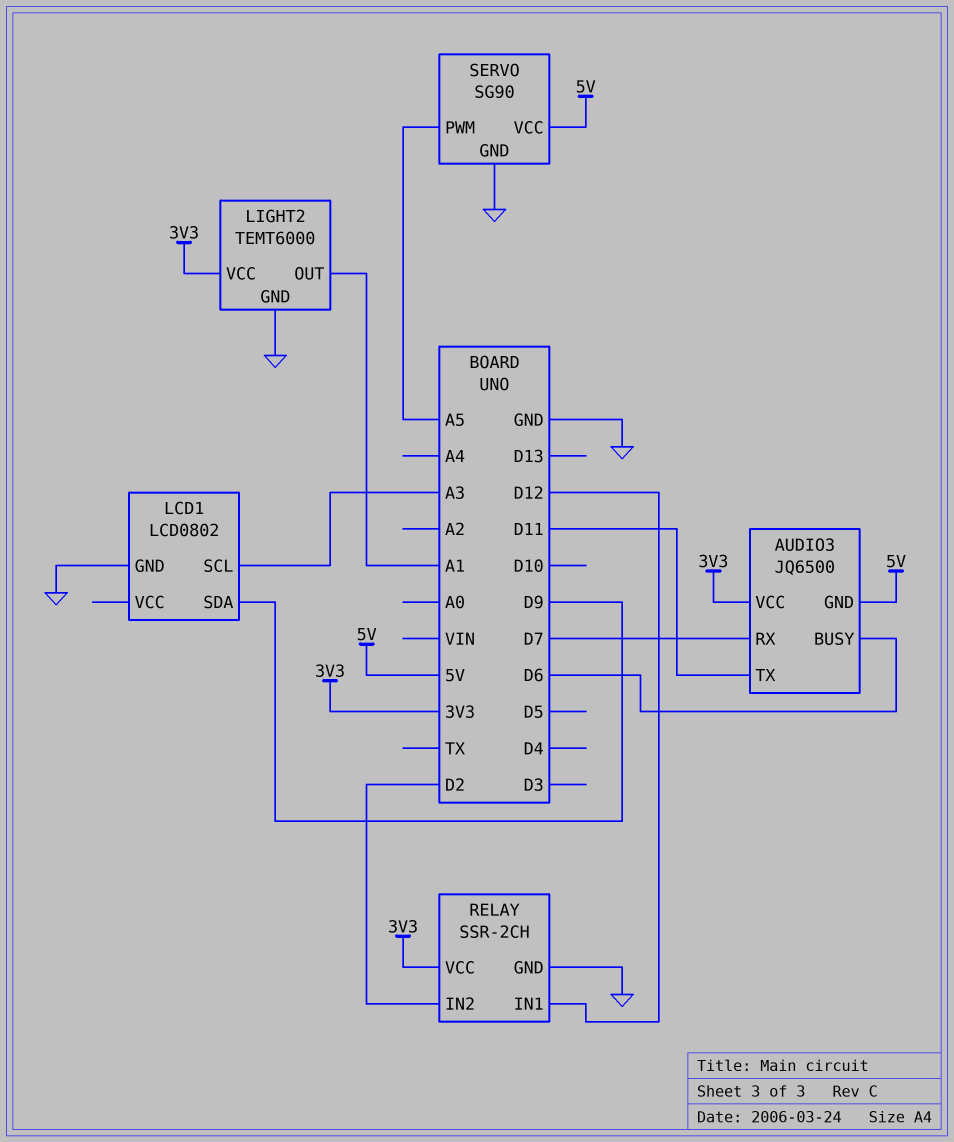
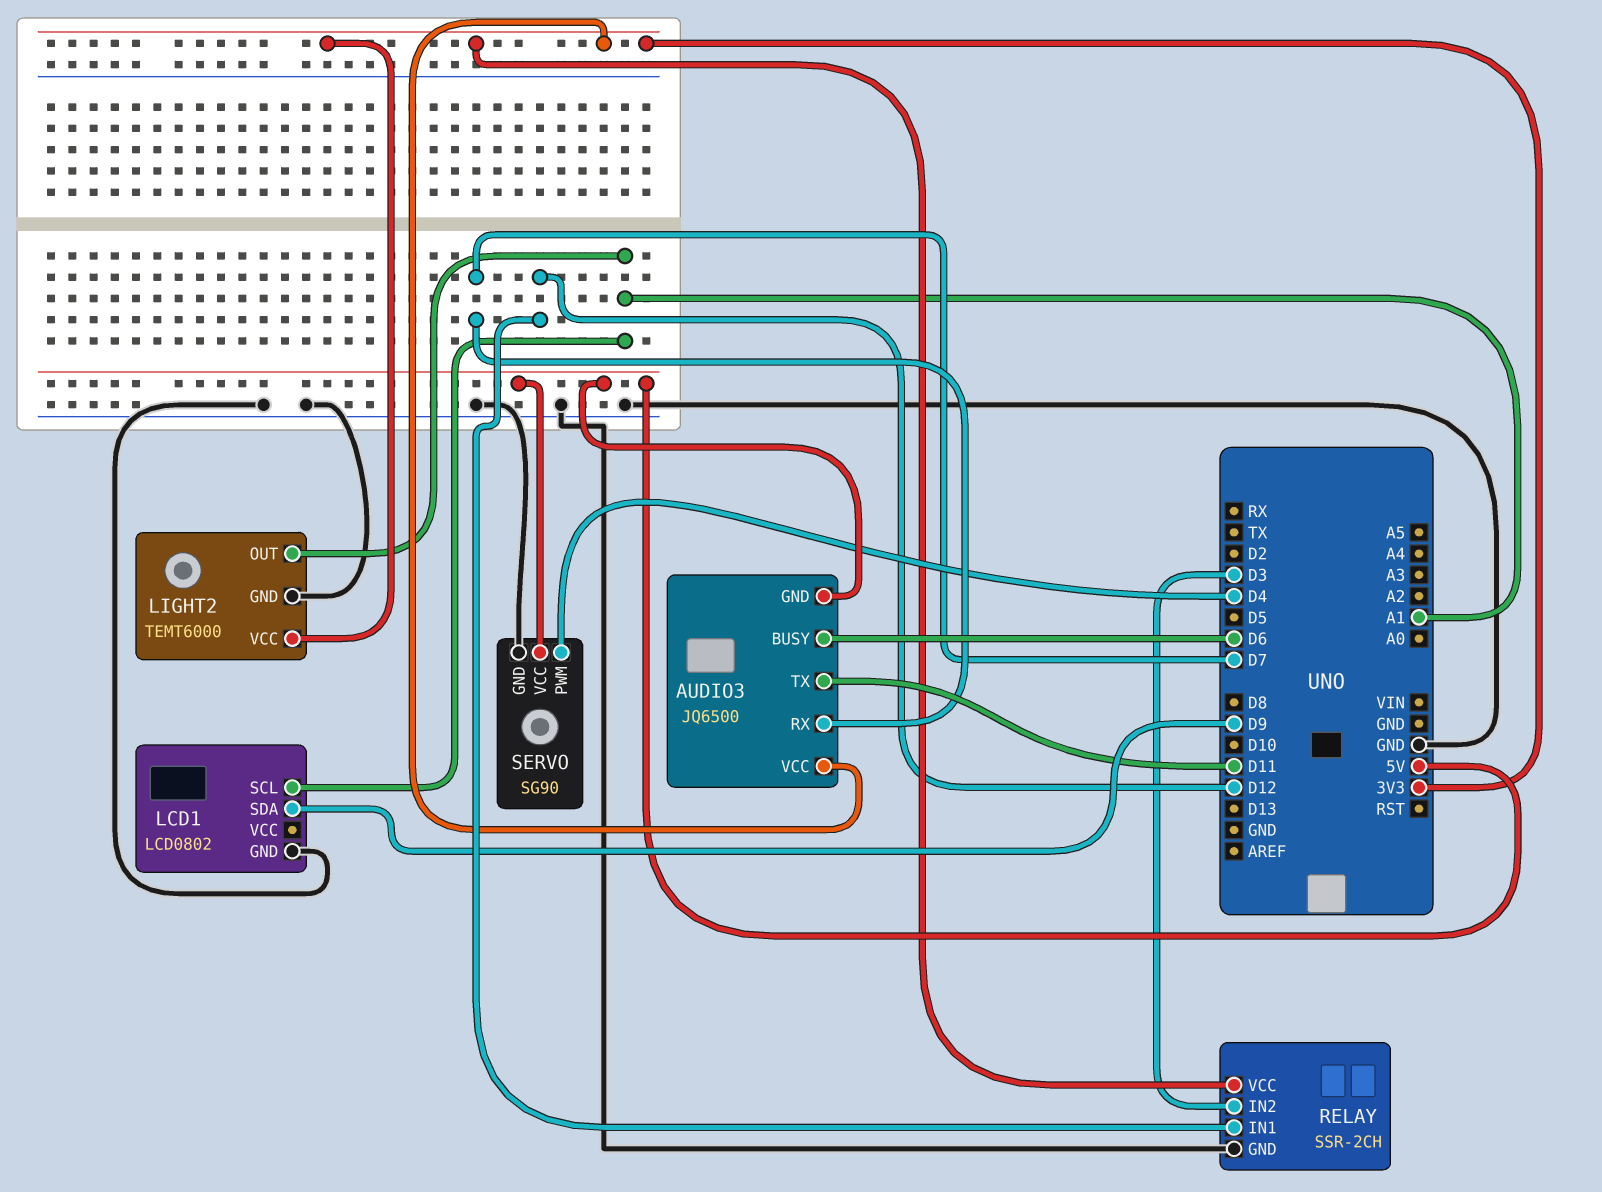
LCD1 pin SCL: A3 -> A1
RELAY pin IN2: D2 -> D3
SERVO pin PWM: A5 -> D4

